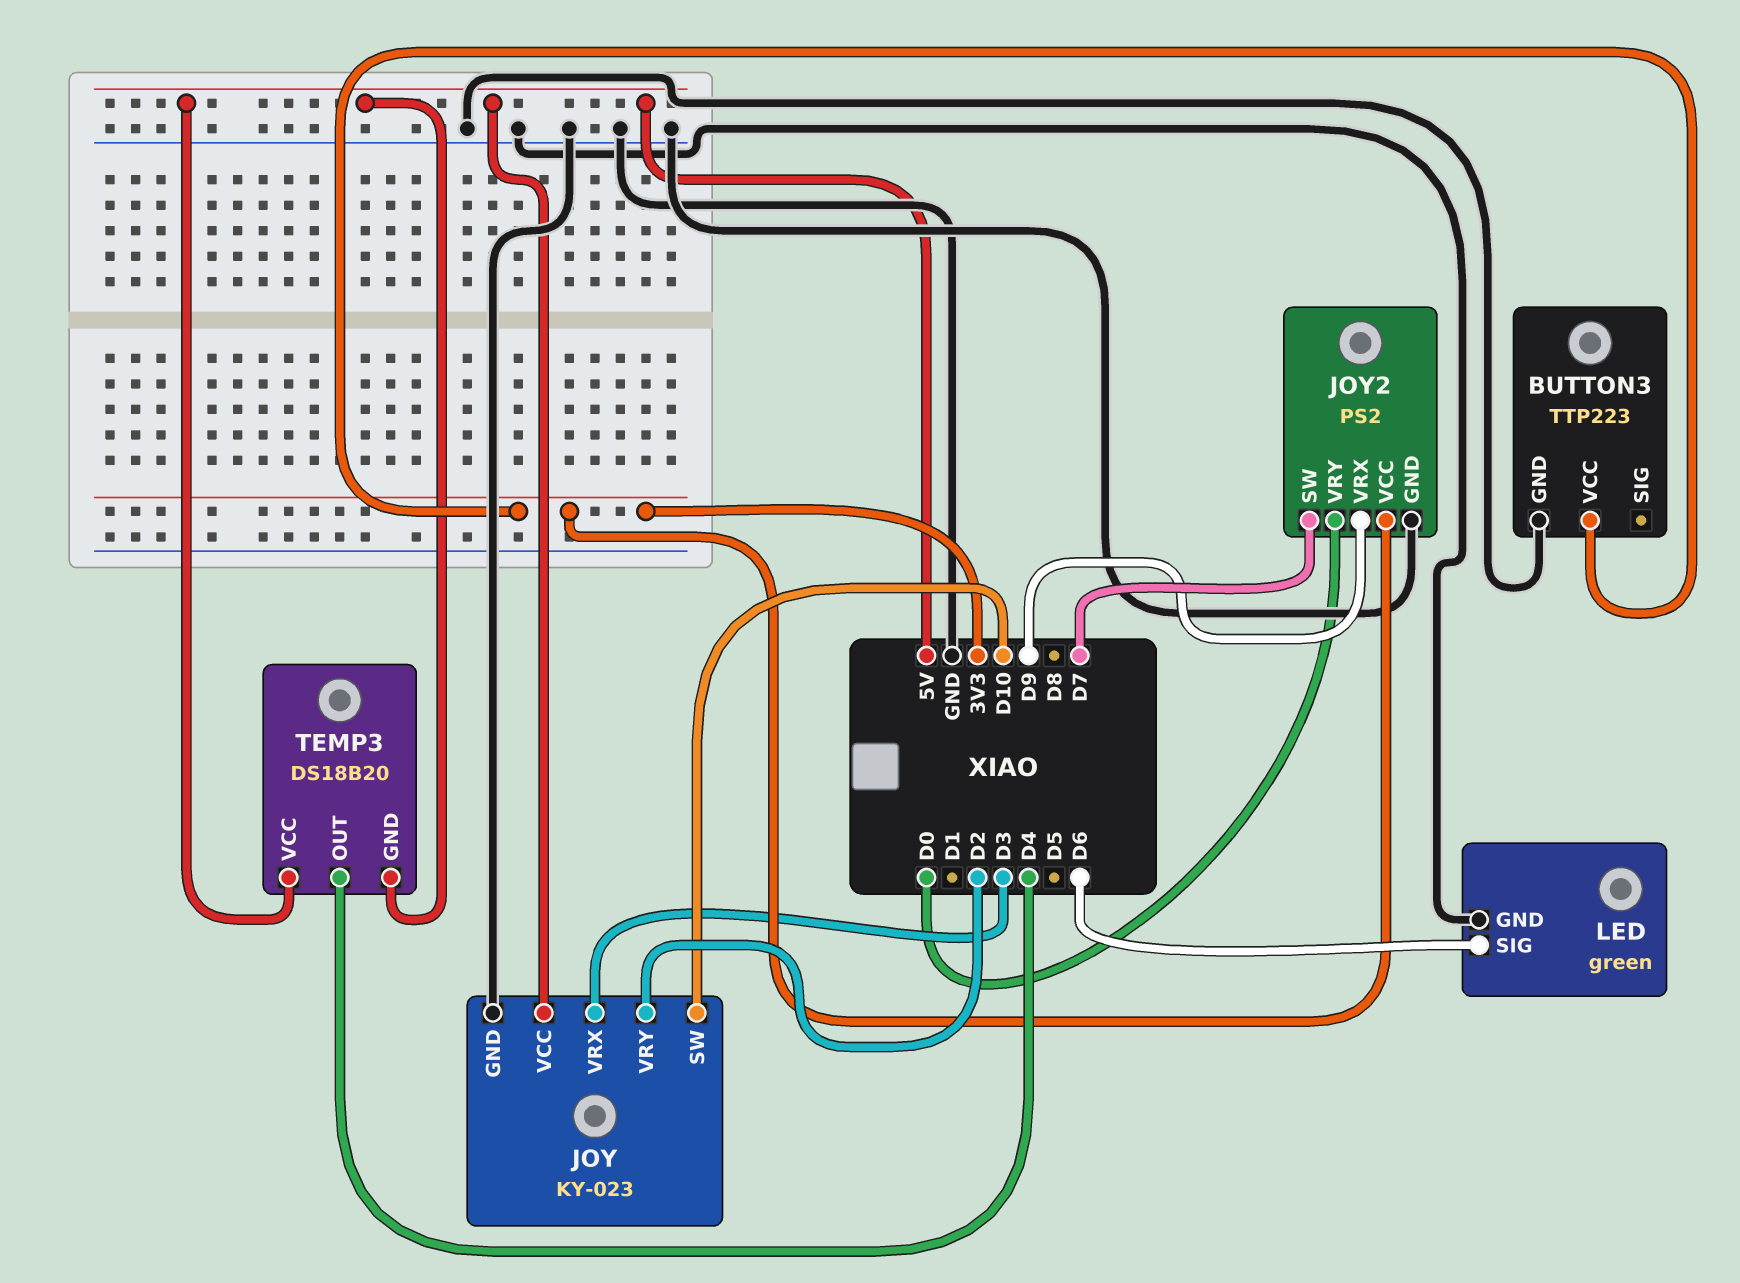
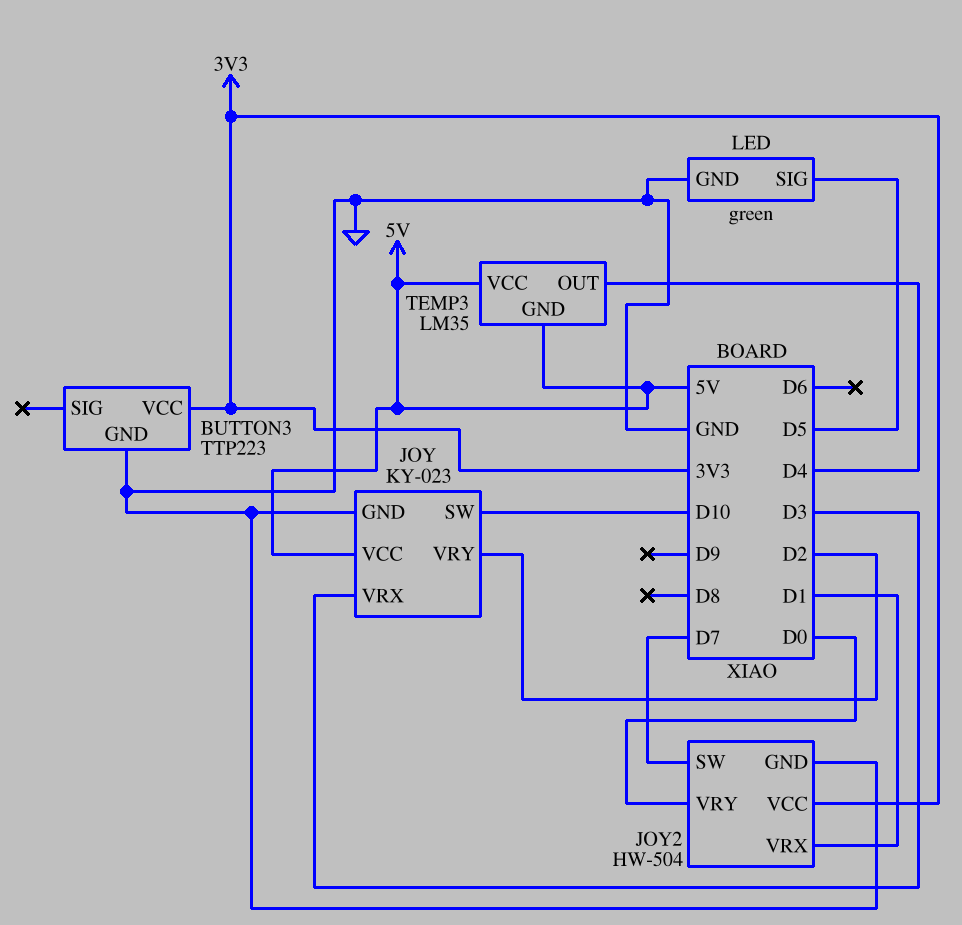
JOY2: PS2 -> HW-504
JOY2 pin VRX: D9 -> D1
LED pin SIG: D6 -> D5
TEMP3: DS18B20 -> LM35

